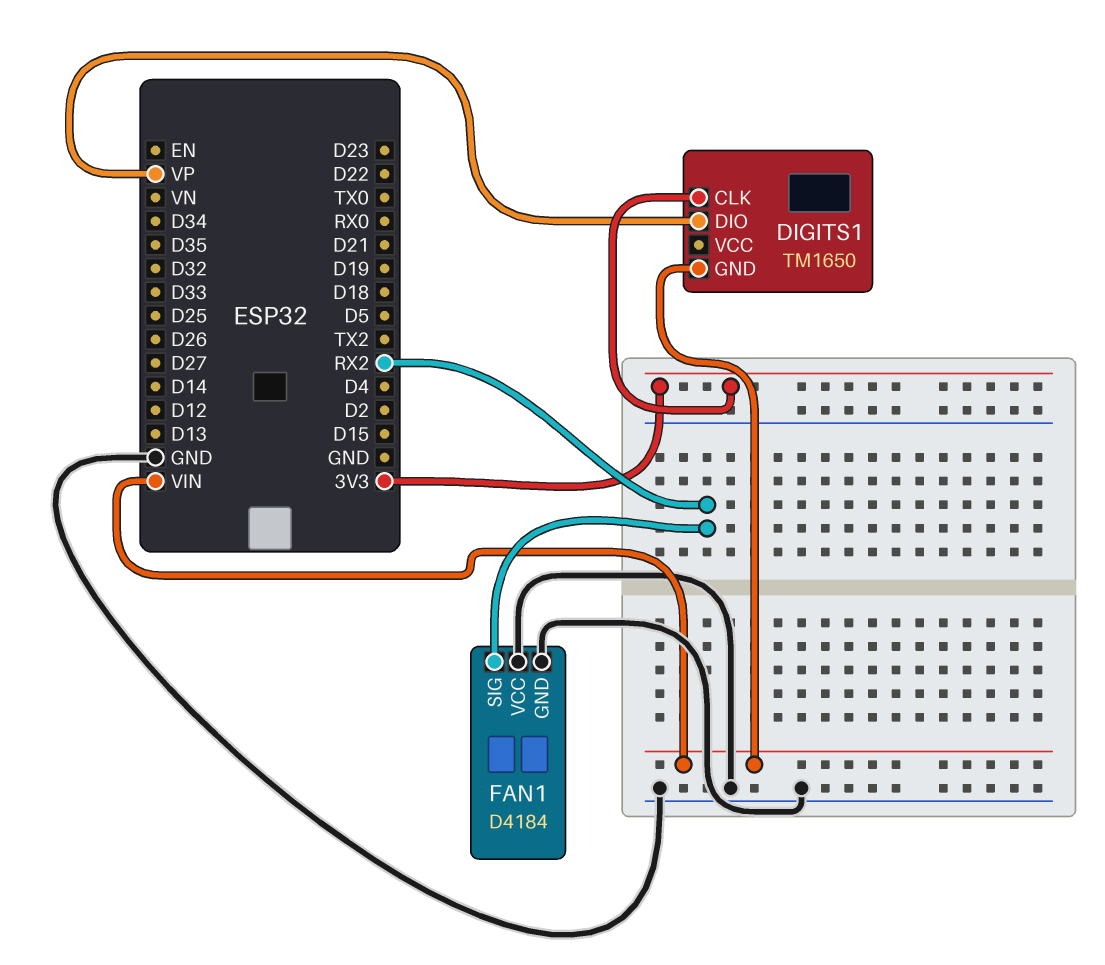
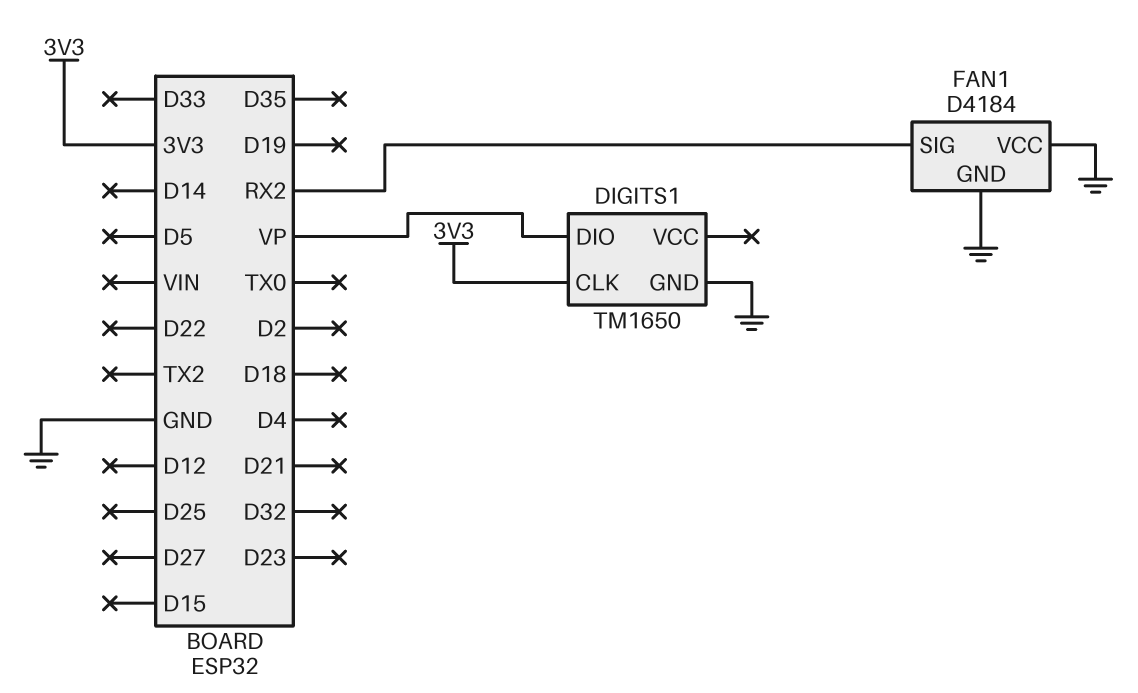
DIGITS1 pin GND: VIN -> GND

